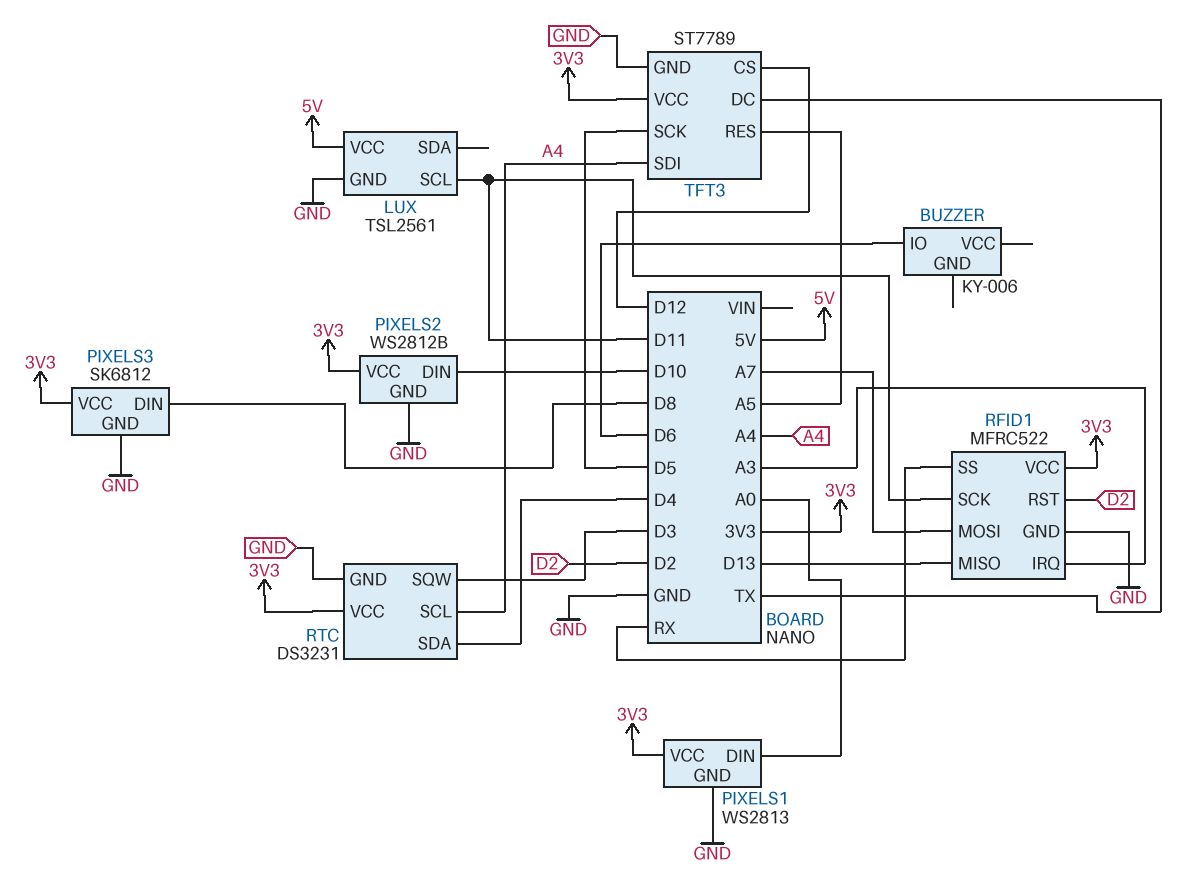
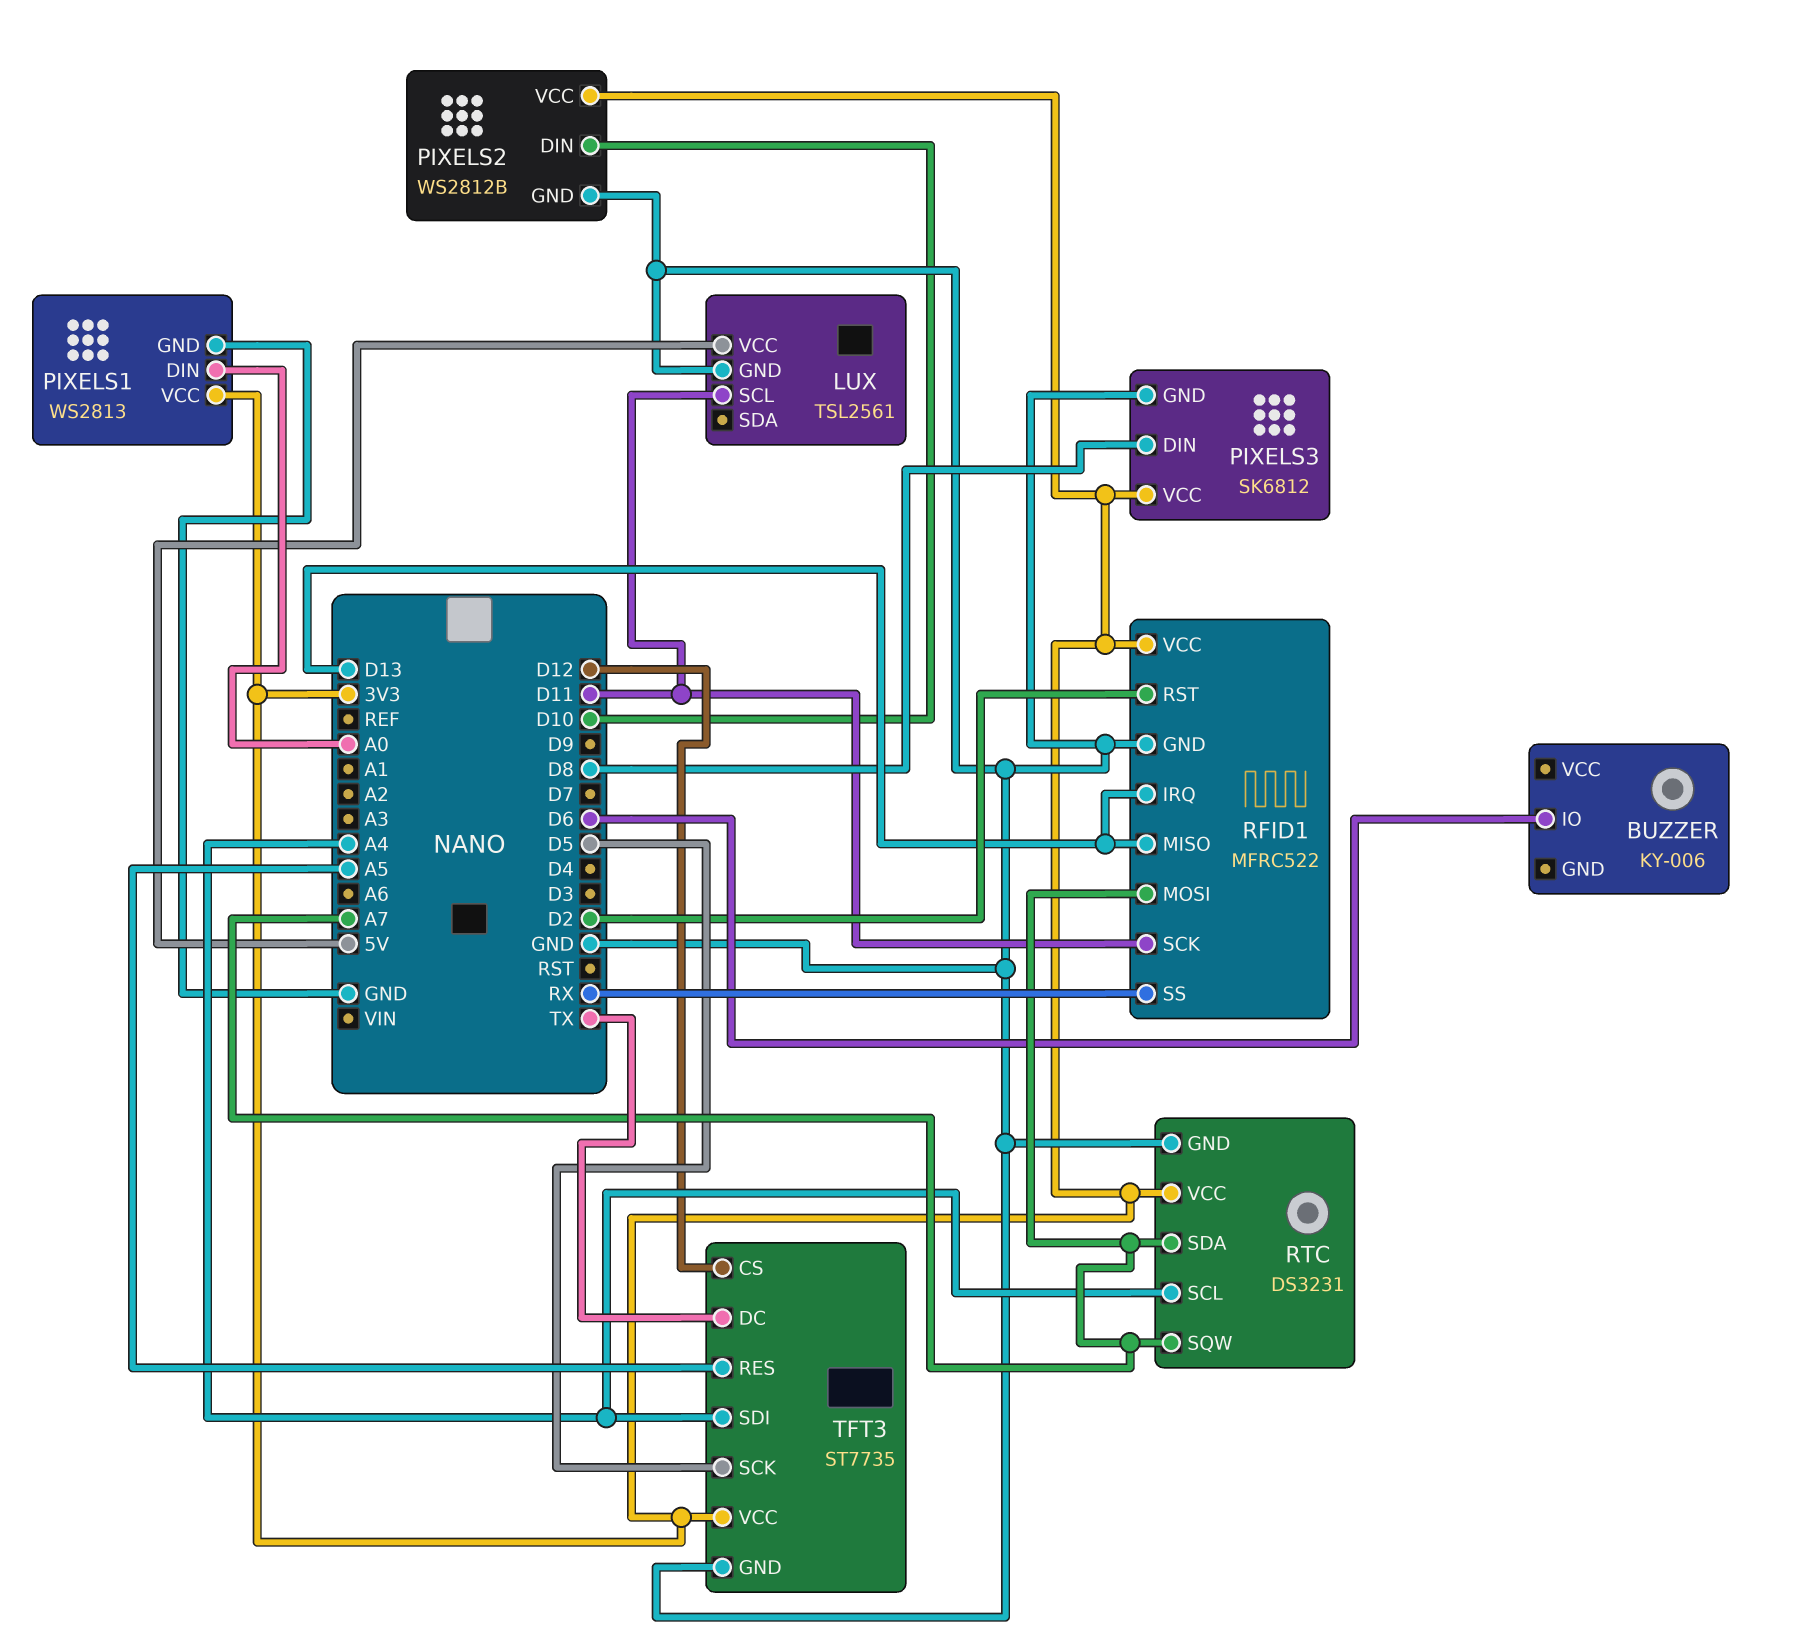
RFID1 pin IRQ: A3 -> D13
RTC pin SDA: D4 -> A7
RTC pin SQW: D3 -> A7
TFT3: ST7789 -> ST7735

